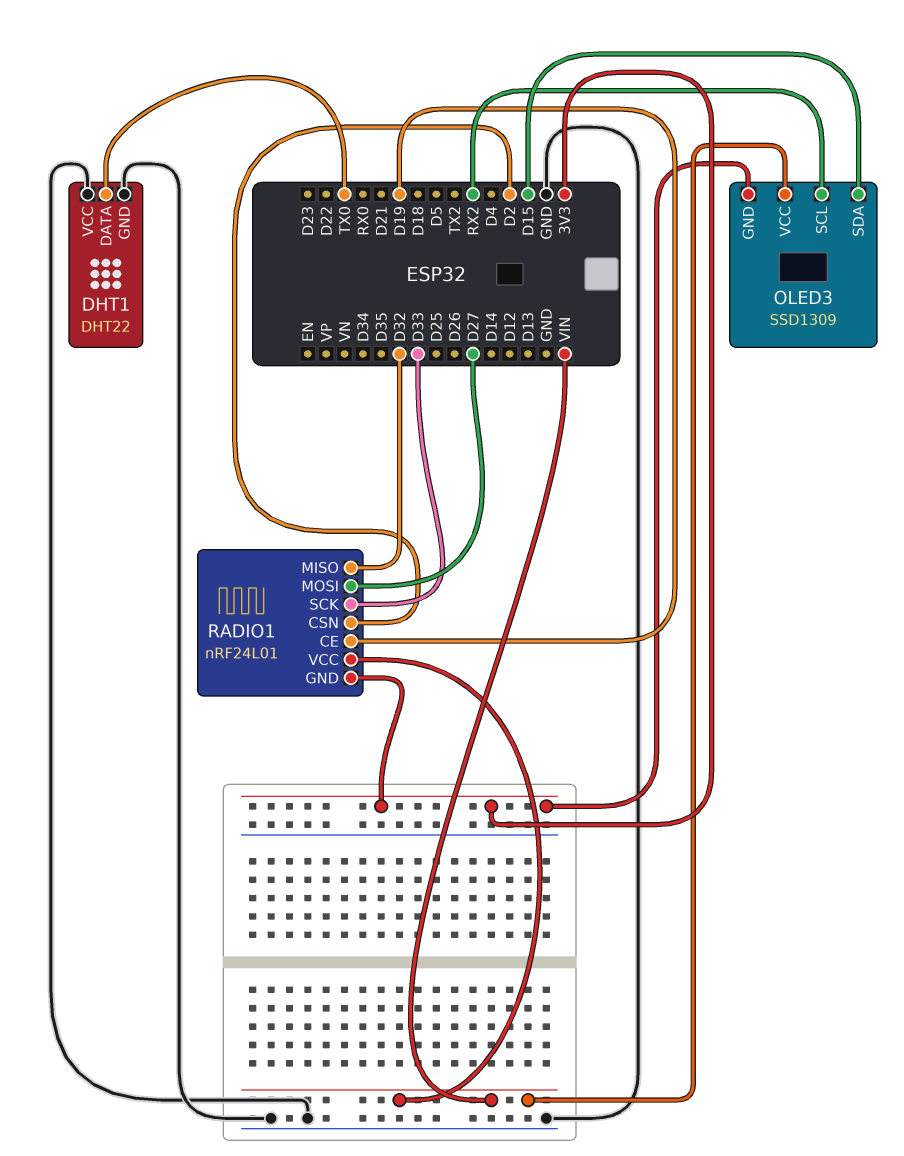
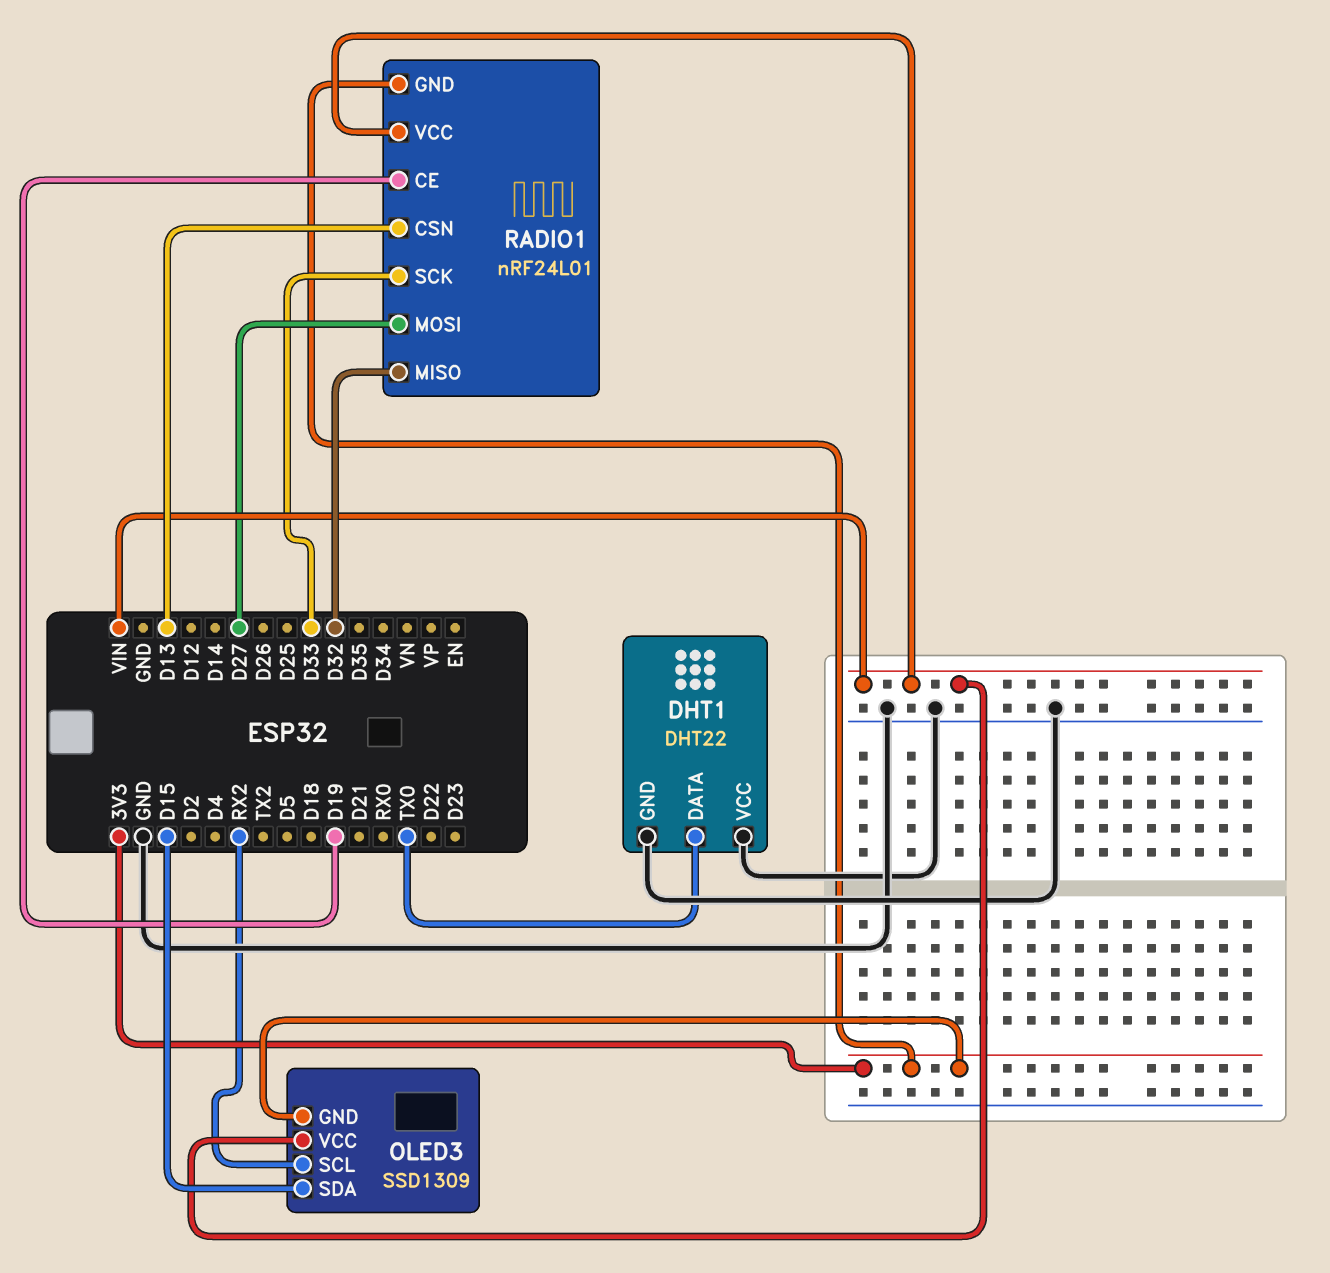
RADIO1 pin CSN: D2 -> D13

